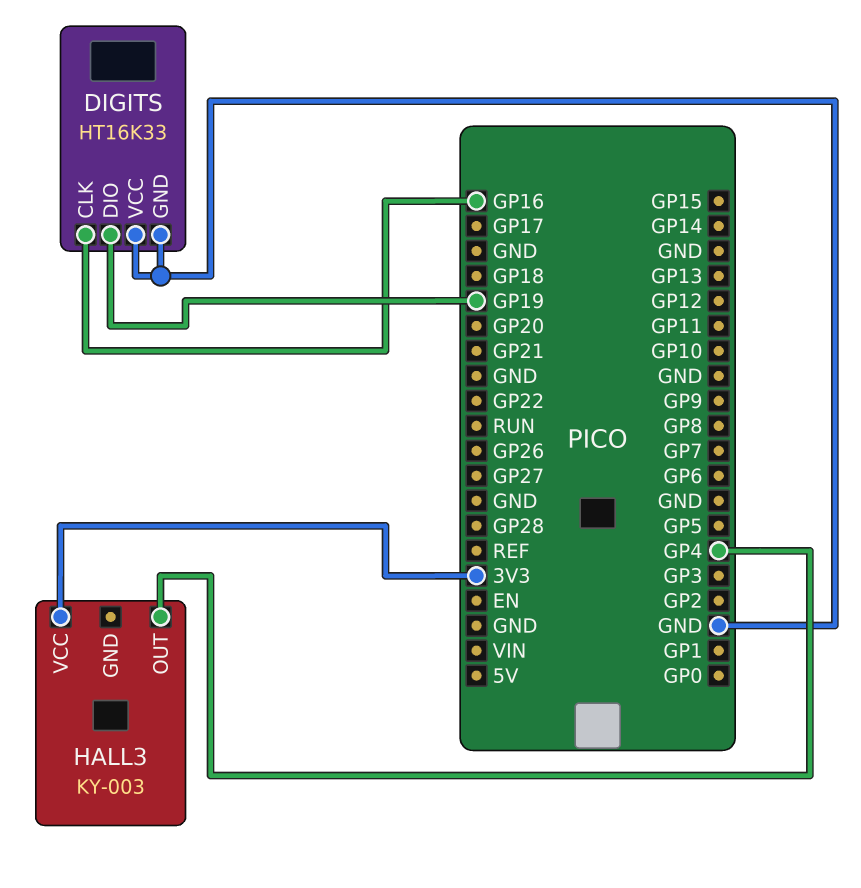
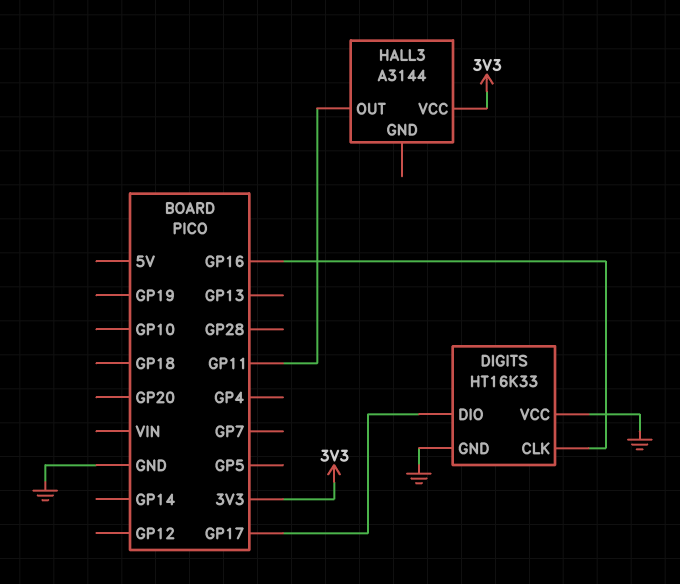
DIGITS pin DIO: GP19 -> GP17
HALL3: KY-003 -> A3144
HALL3 pin OUT: GP4 -> GP11

